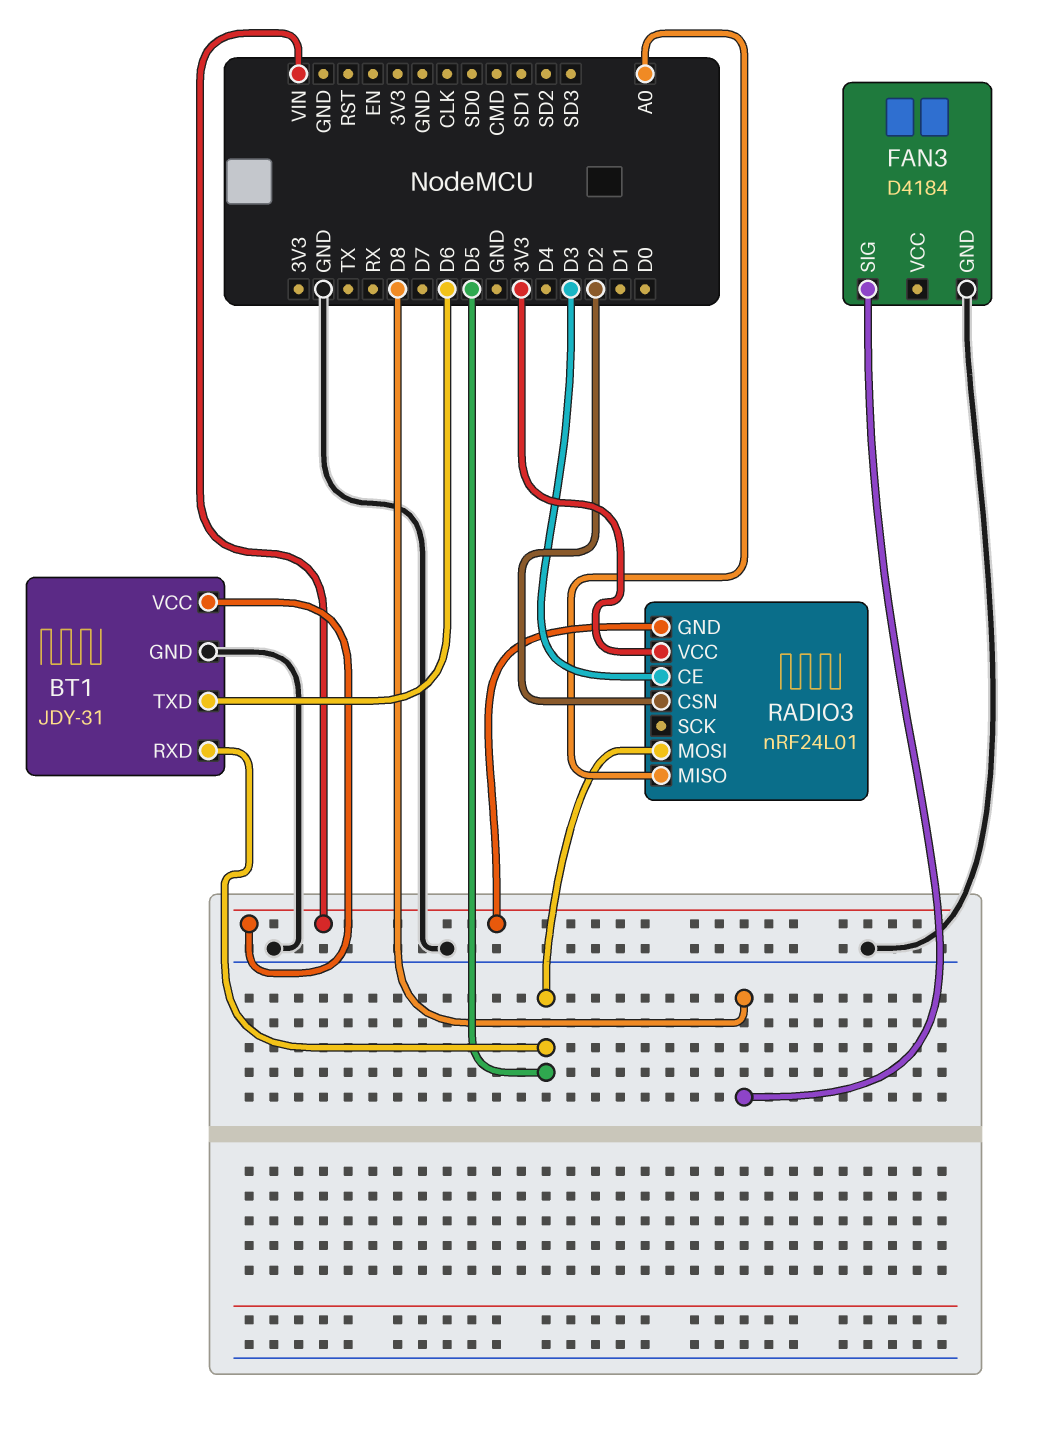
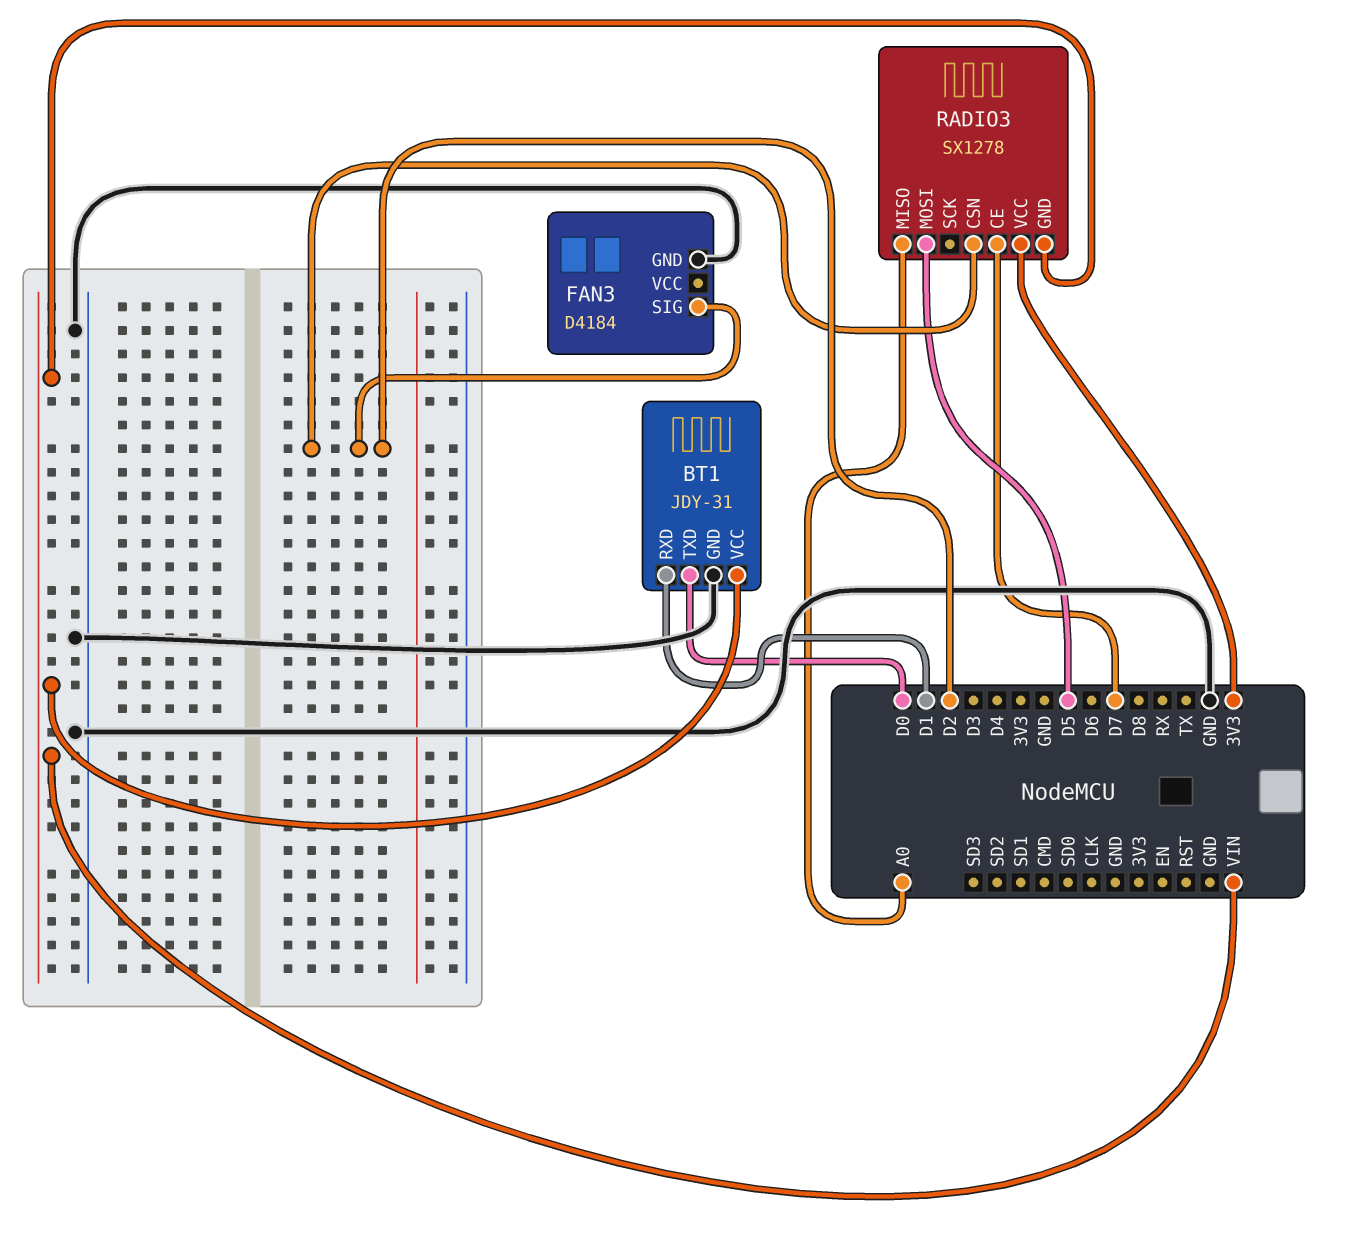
BT1 pin RXD: D5 -> D1
BT1 pin TXD: D6 -> D0
FAN3 pin SIG: D8 -> D2
RADIO3: nRF24L01 -> SX1278
RADIO3 pin CE: D3 -> D7

